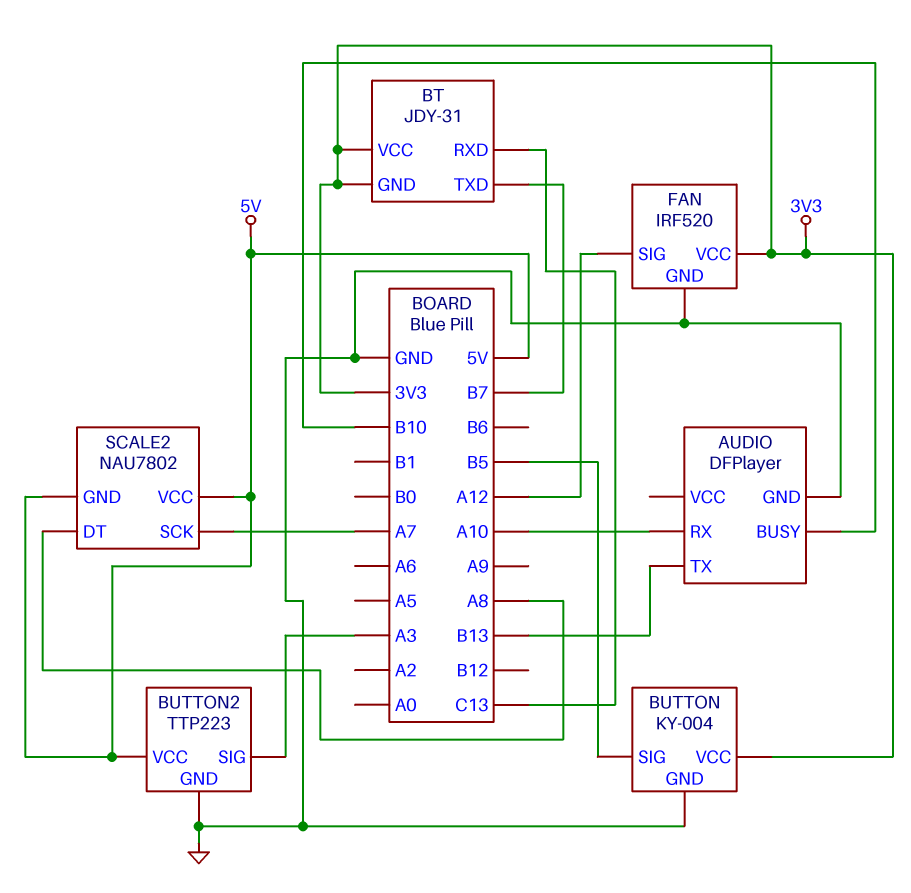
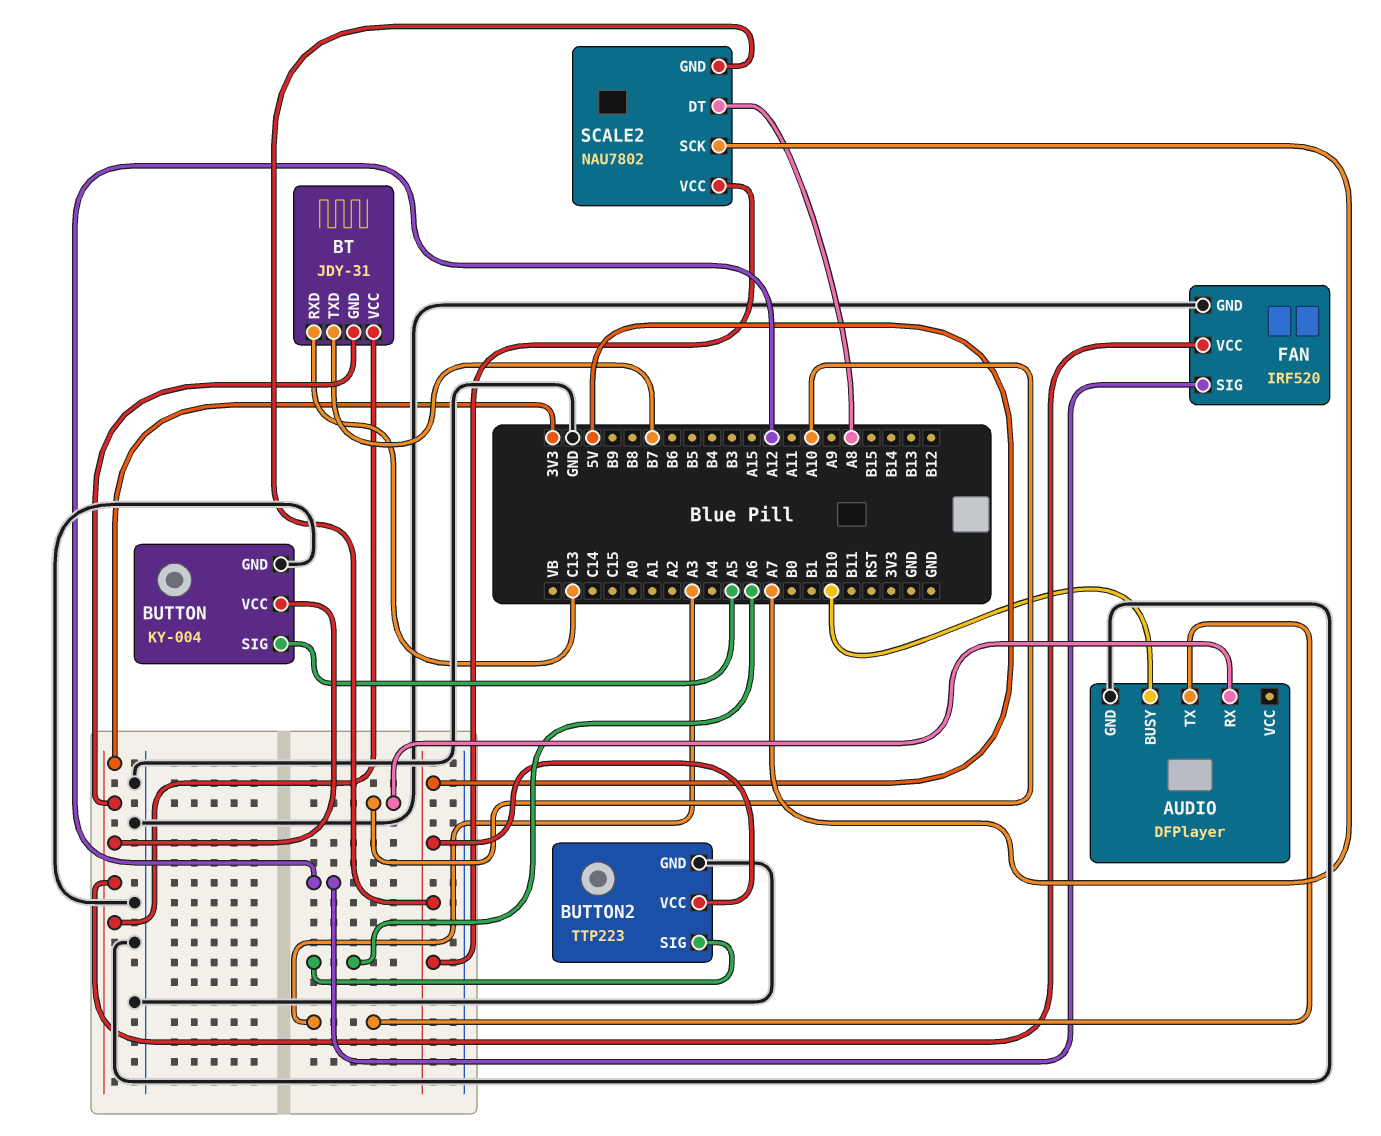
AUDIO pin TX: B13 -> A3
BUTTON pin SIG: B5 -> A5
BUTTON2 pin SIG: A3 -> A6

